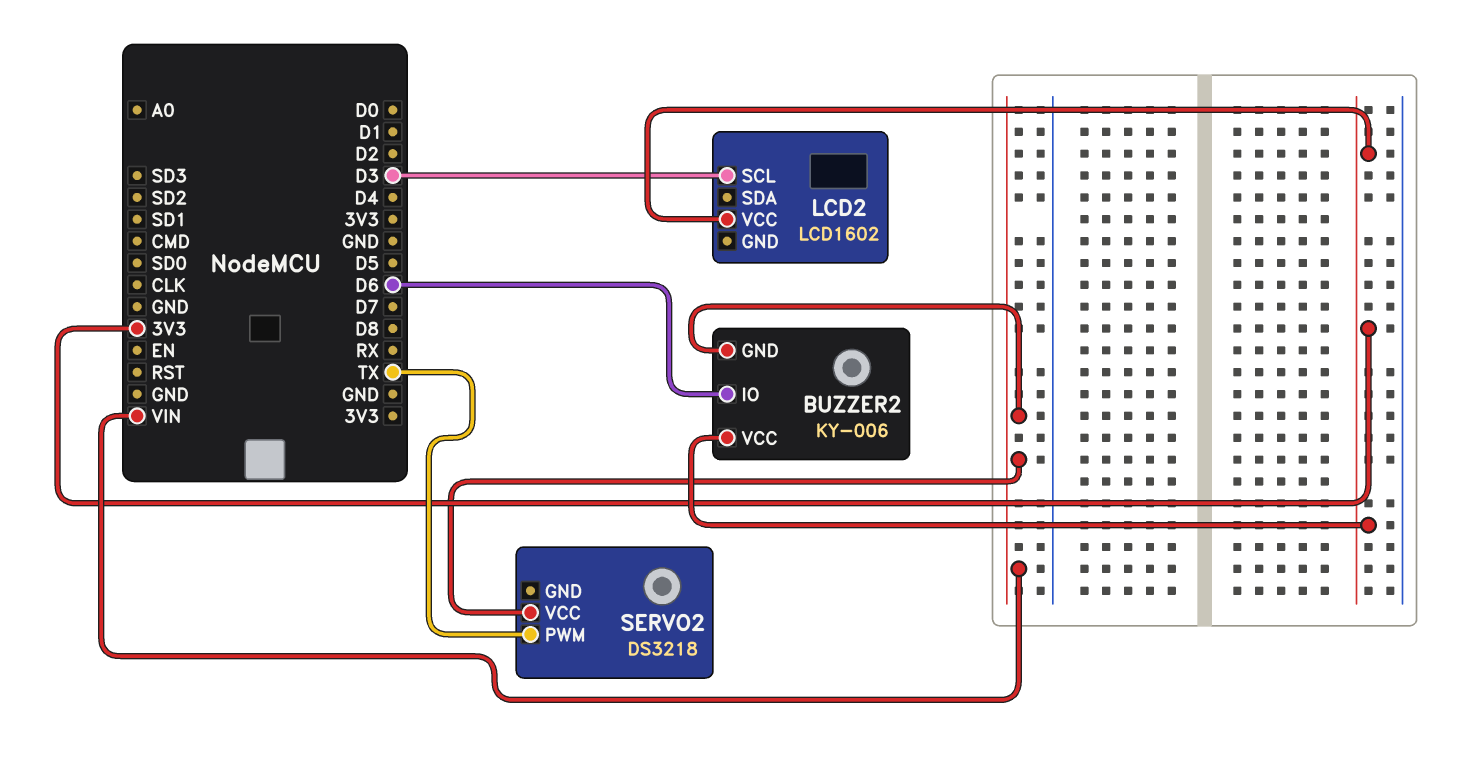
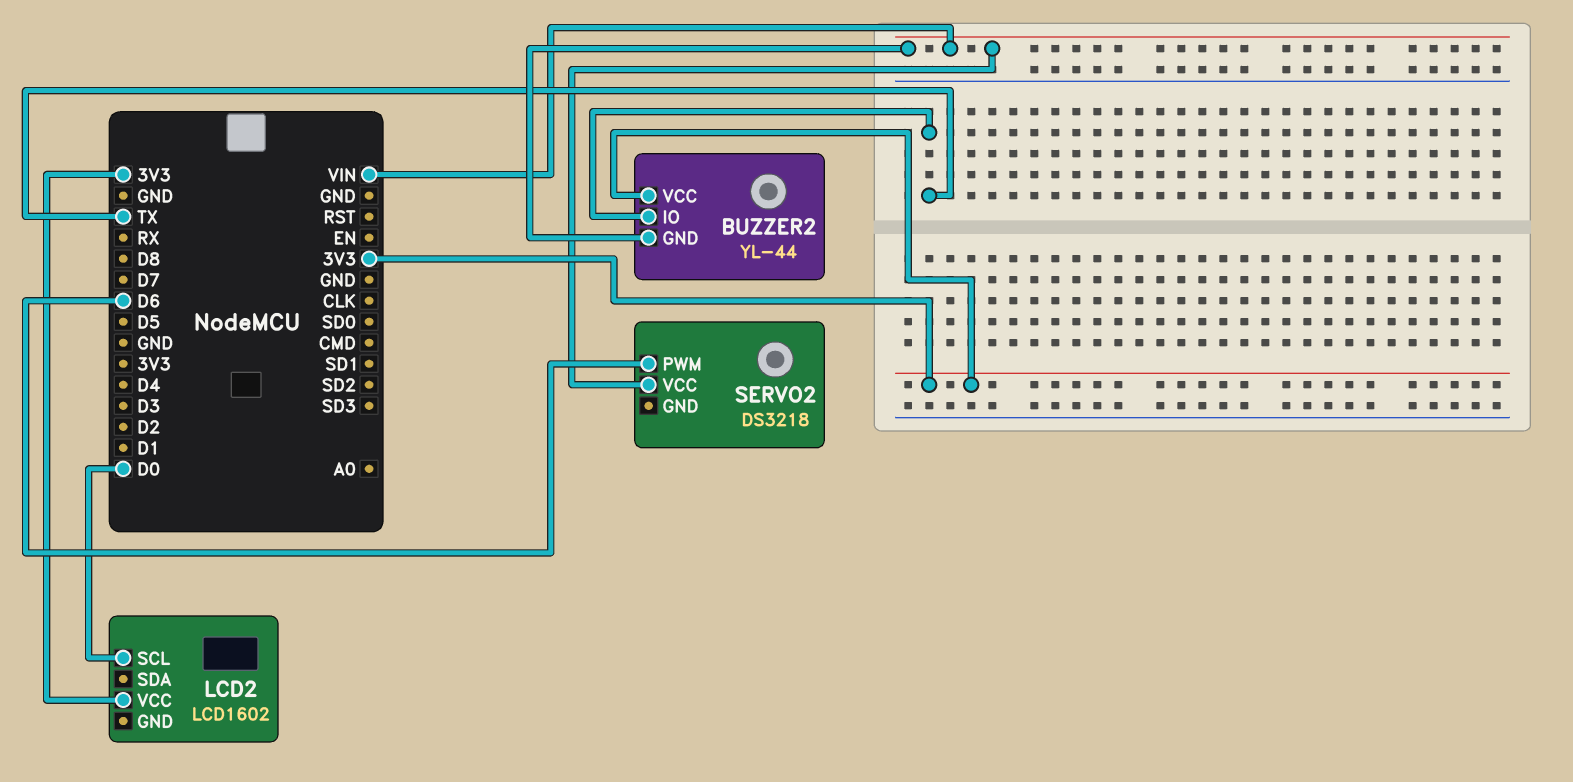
BUZZER2: KY-006 -> YL-44
BUZZER2 pin IO: D6 -> TX
LCD2 pin SCL: D3 -> D0
SERVO2 pin PWM: TX -> D6

